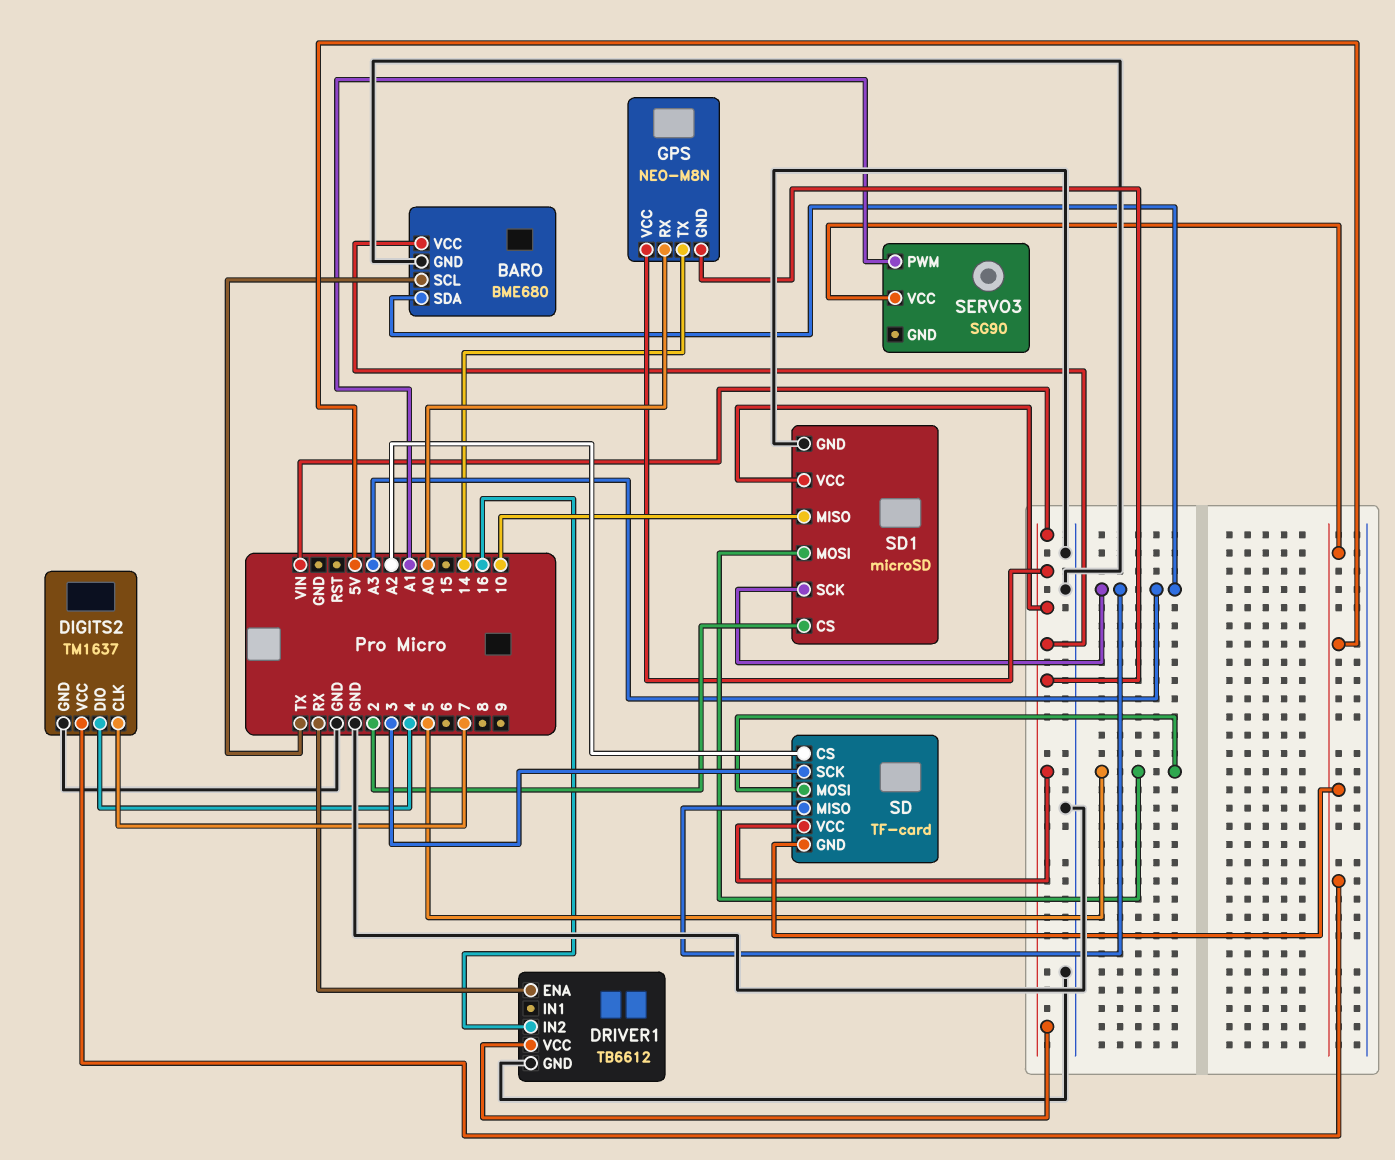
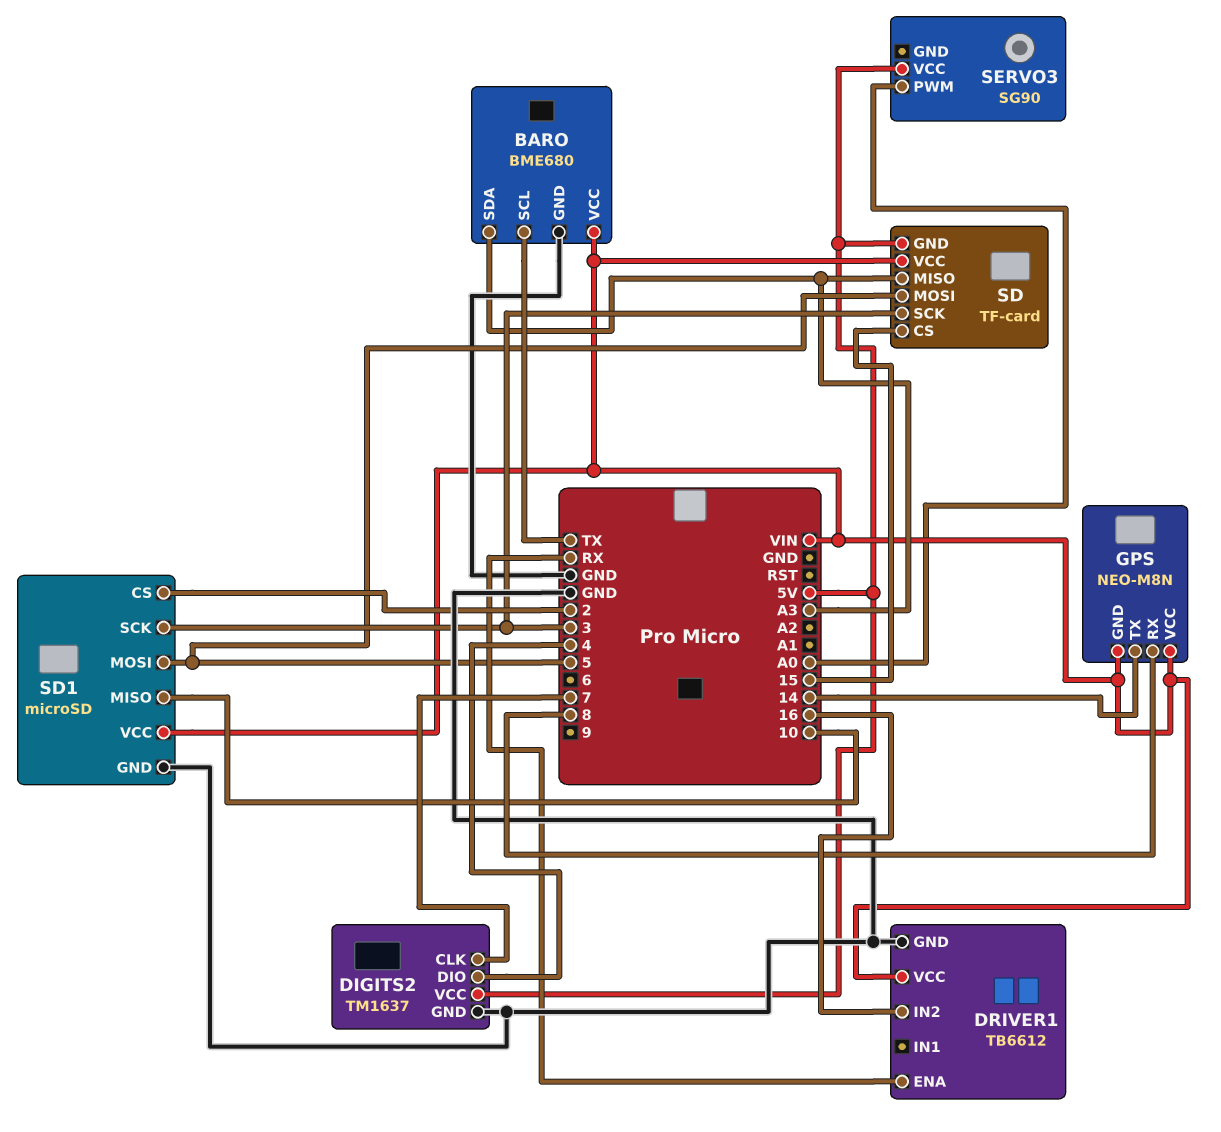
GPS pin RX: A0 -> 8
SD pin CS: A2 -> 15
SD1 pin SCK: A3 -> 3
SERVO3 pin PWM: A1 -> A0

